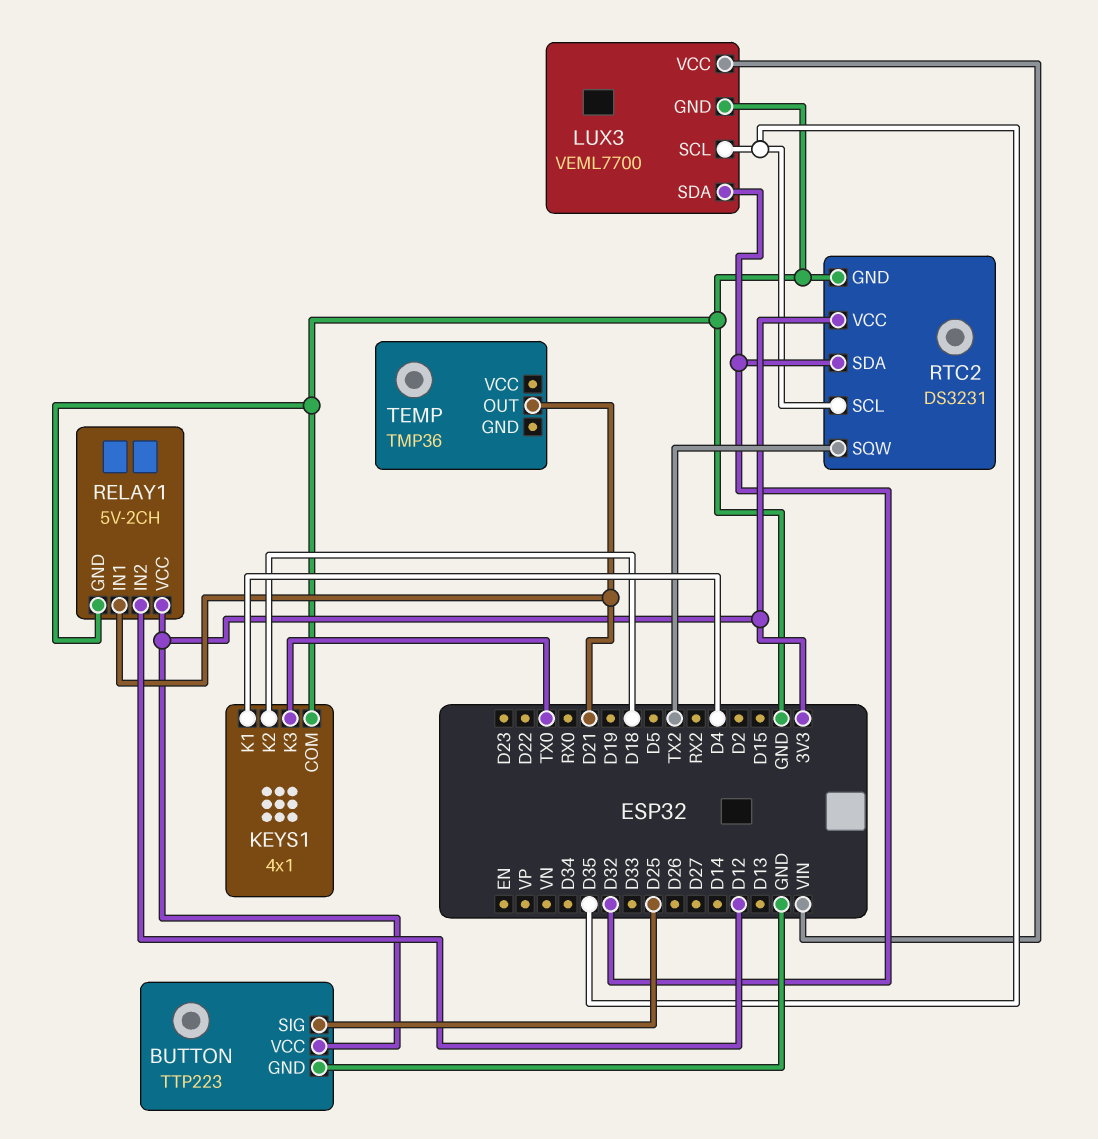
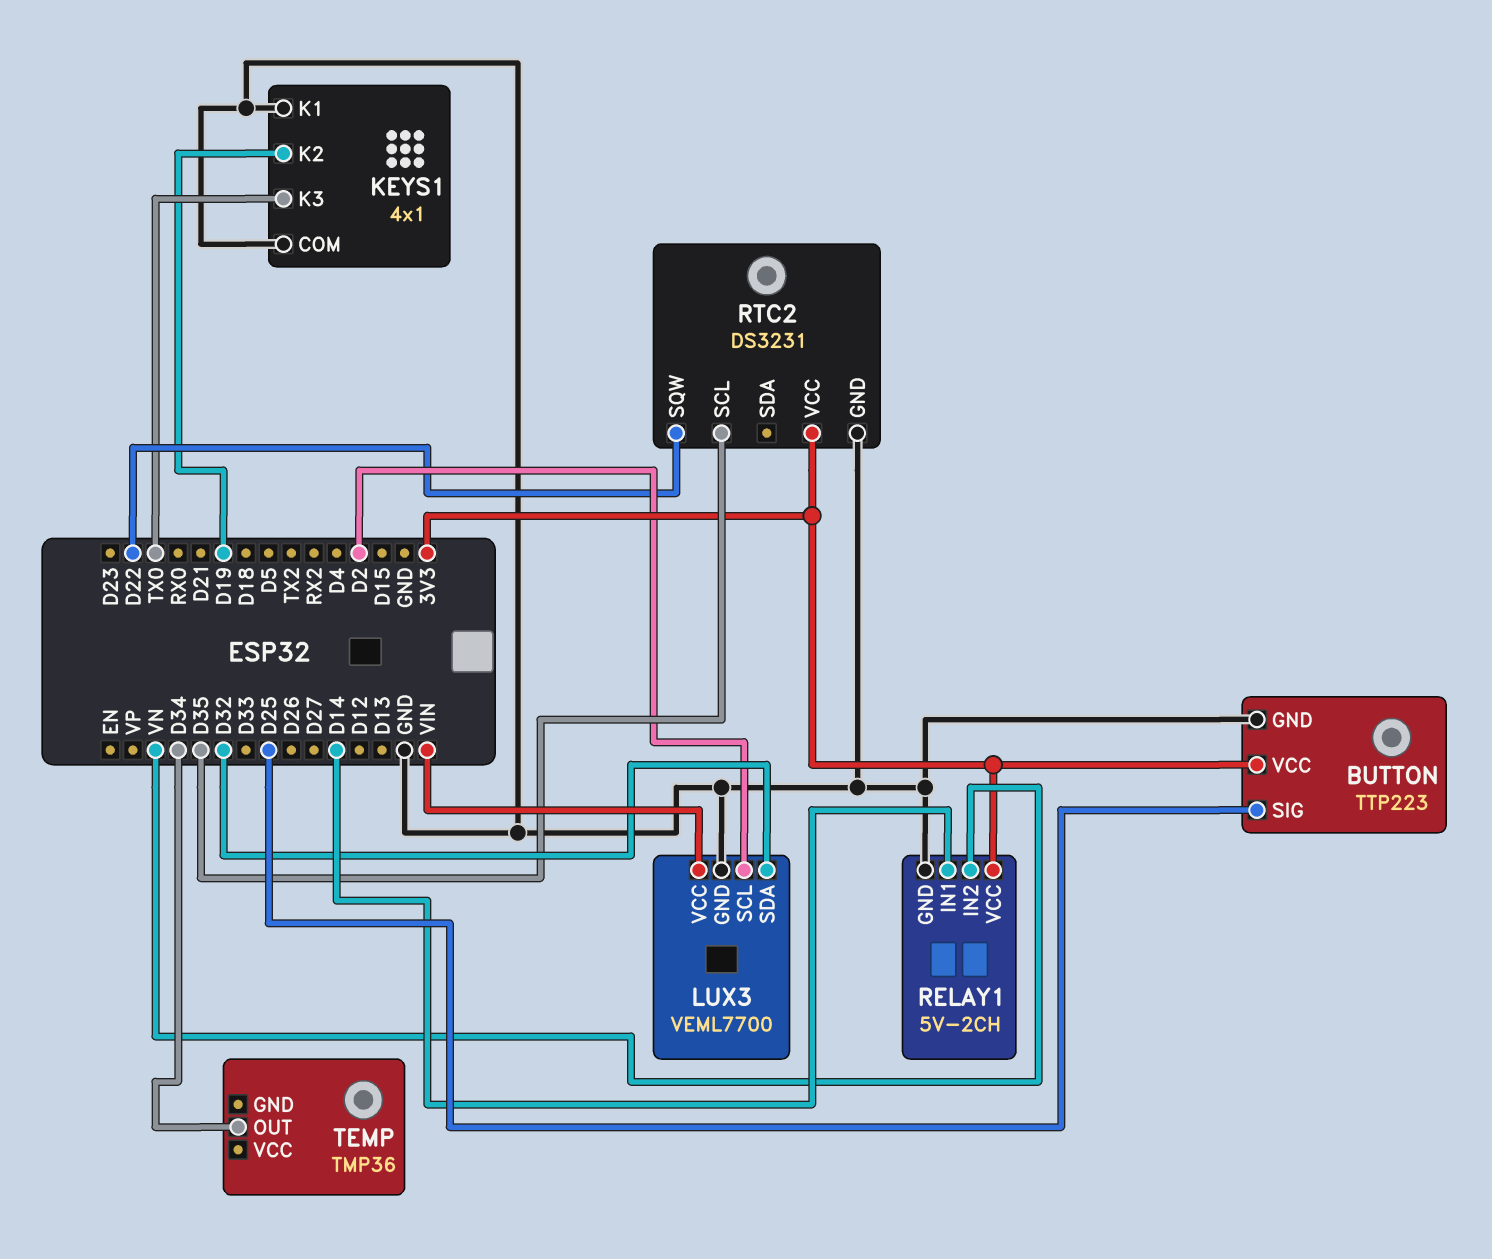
KEYS1 pin K1: D4 -> GND
KEYS1 pin K2: D18 -> D19
LUX3 pin SCL: D35 -> D2
RELAY1 pin IN1: D21 -> D14
RELAY1 pin IN2: D12 -> VN
RTC2 pin SDA: D32 -> none
RTC2 pin SQW: TX2 -> D22
TEMP pin OUT: D21 -> D34

